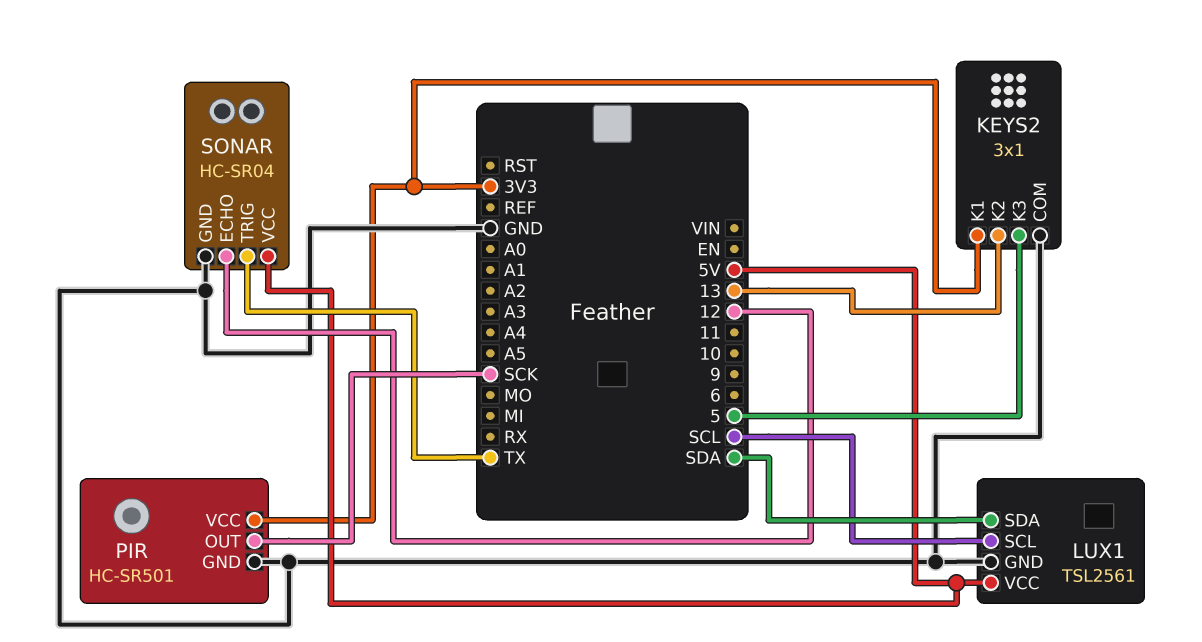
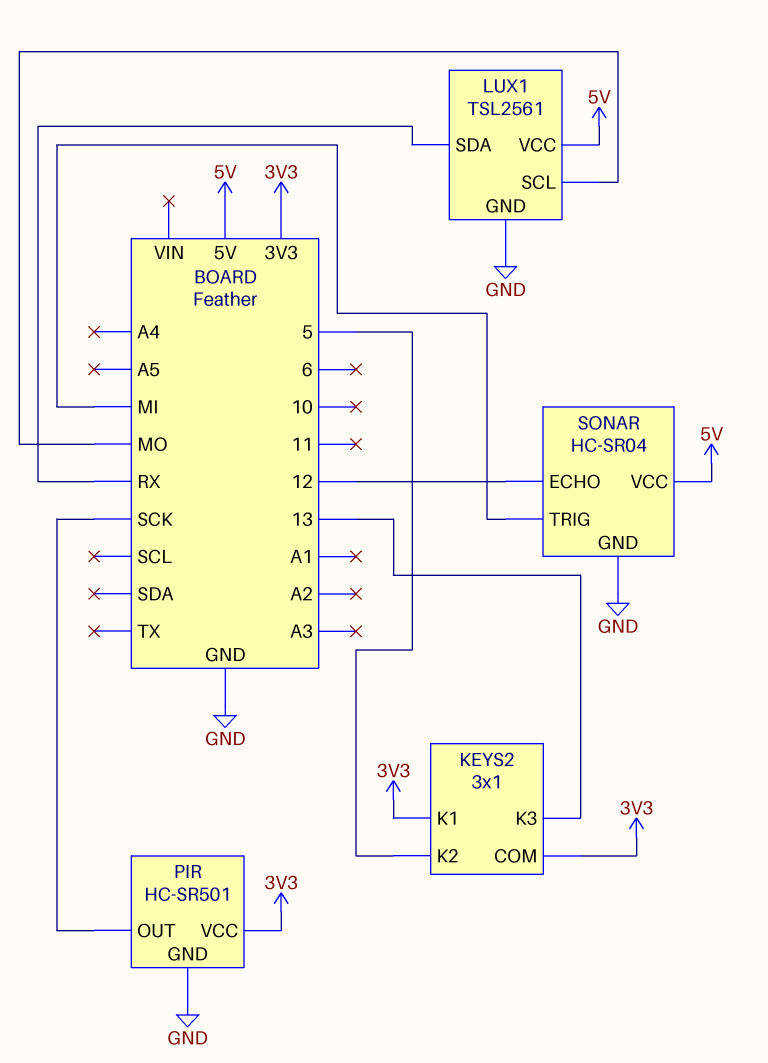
KEYS2 pin COM: GND -> 3V3
KEYS2 pin K2: 13 -> 5
KEYS2 pin K3: 5 -> 13
LUX1 pin SCL: SCL -> MO
LUX1 pin SDA: SDA -> RX
SONAR pin TRIG: TX -> MI

